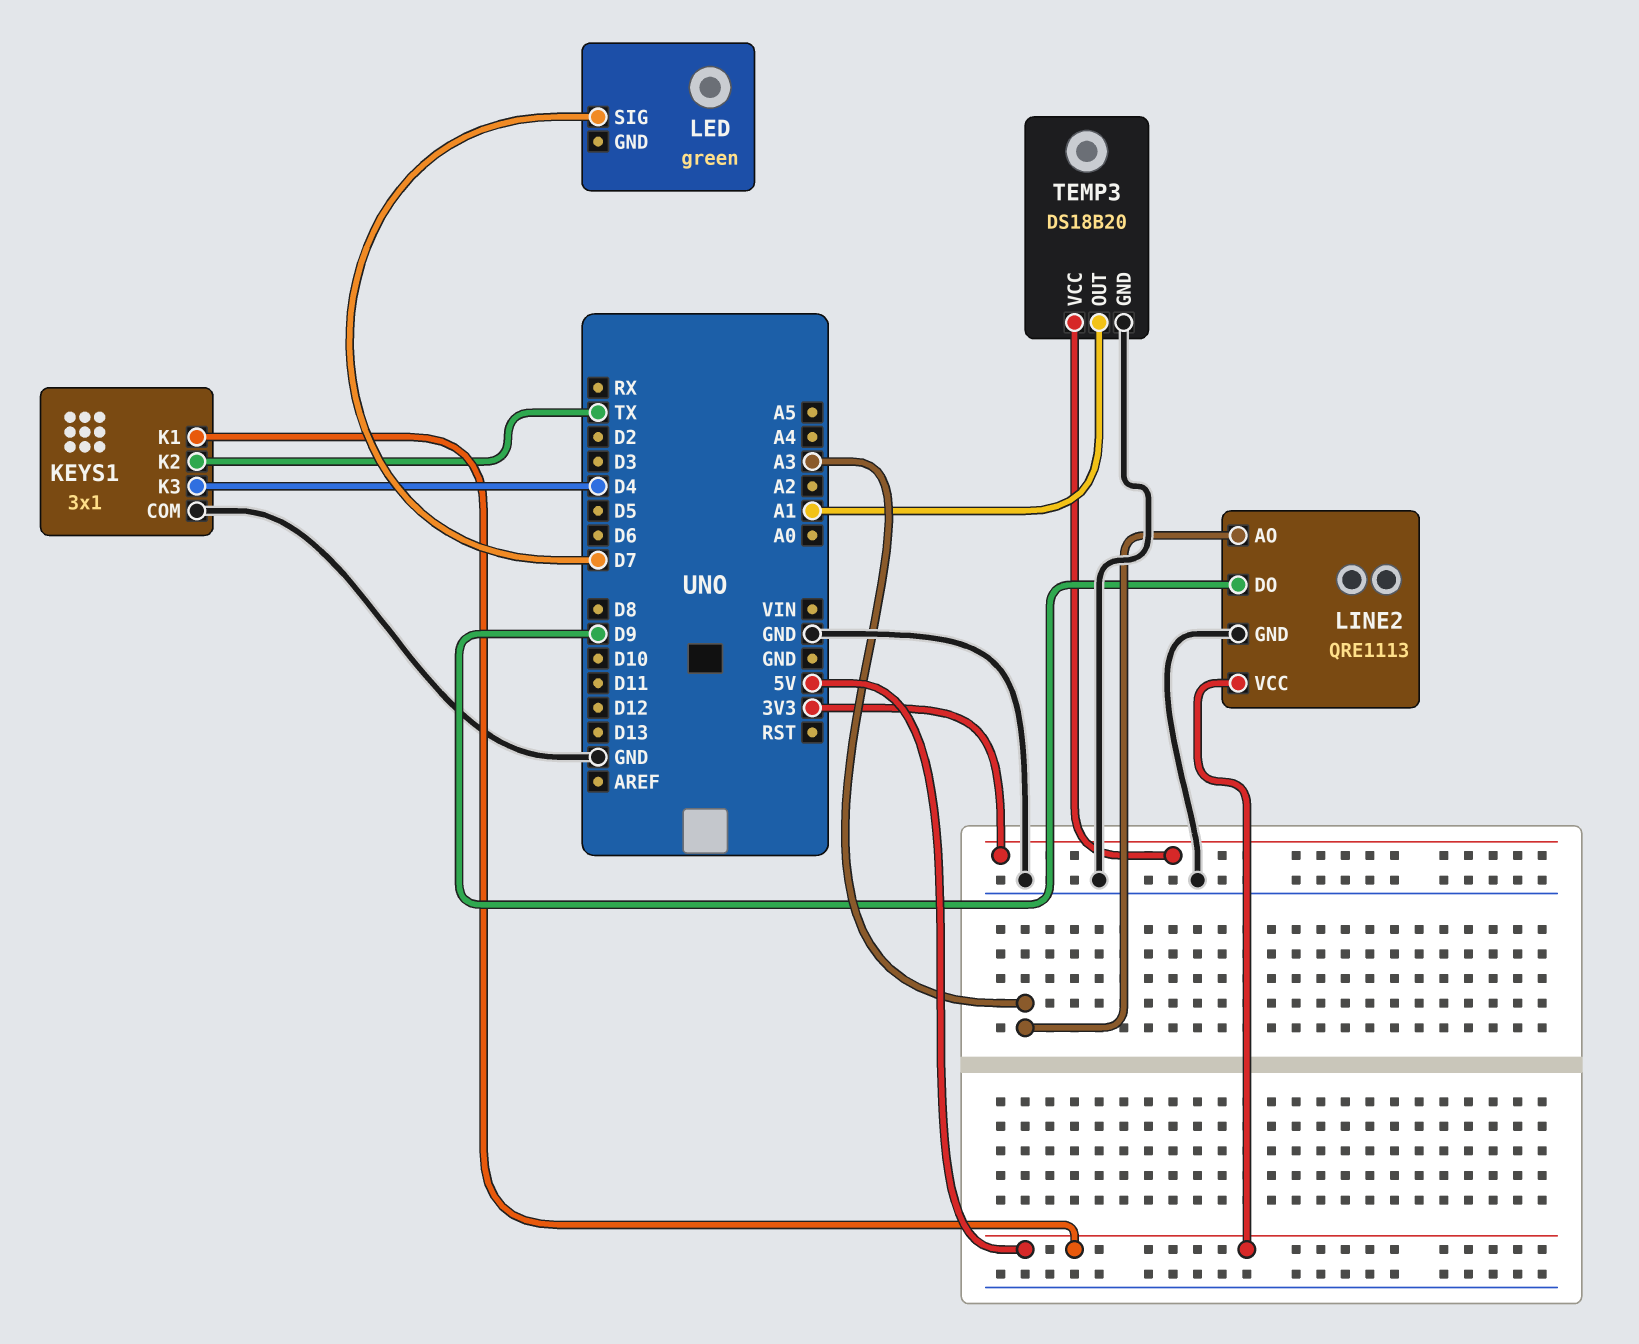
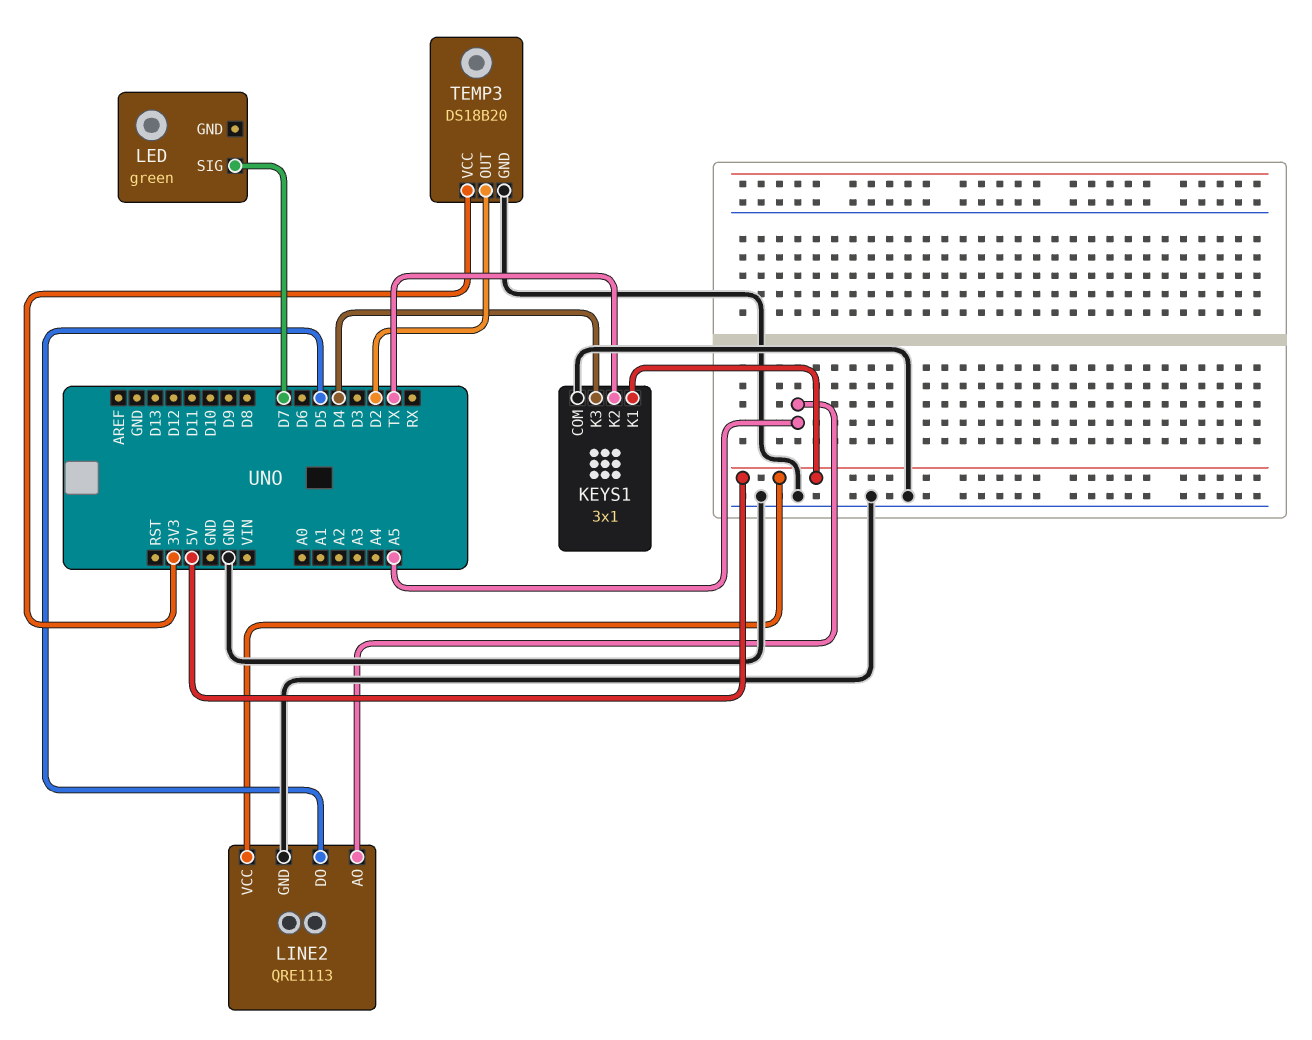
LINE2 pin AO: A3 -> A5
LINE2 pin DO: D9 -> D5
TEMP3 pin OUT: A1 -> D2

